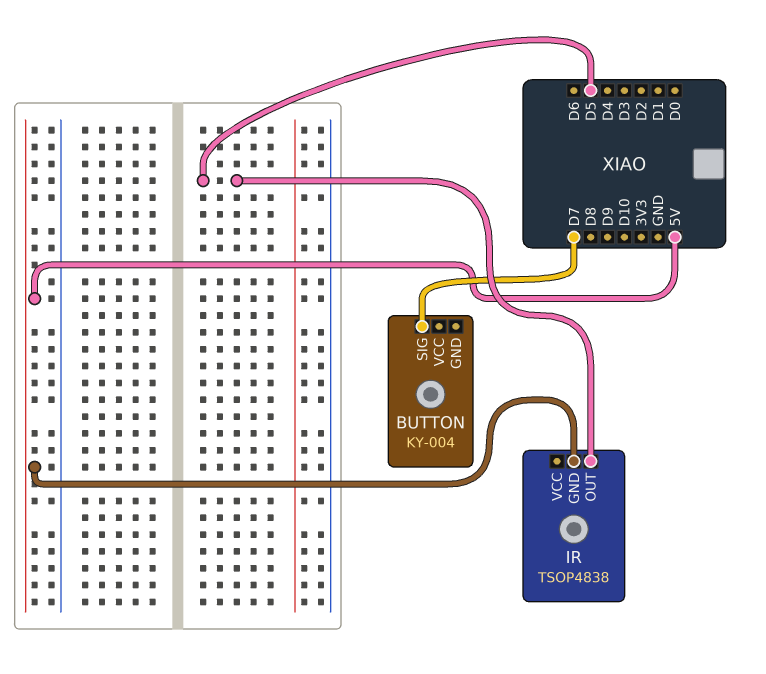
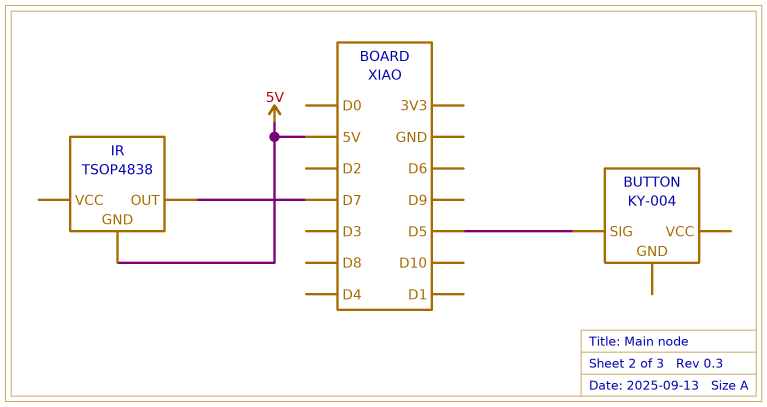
BUTTON pin SIG: D7 -> D5
IR pin OUT: D5 -> D7

